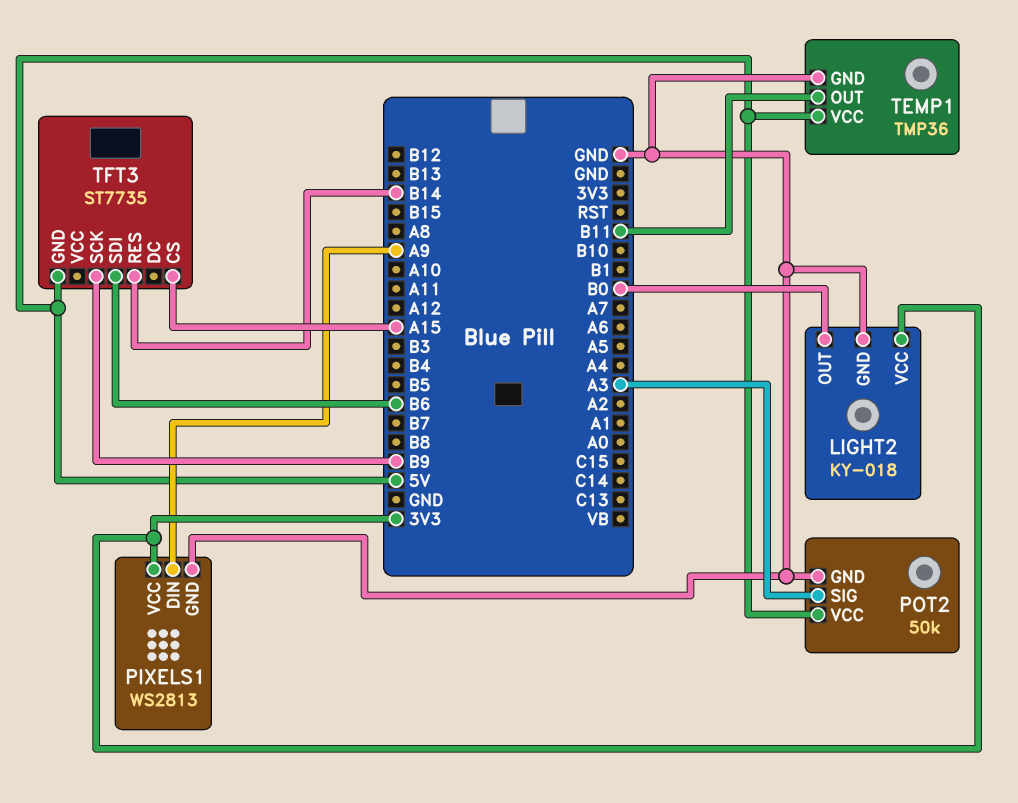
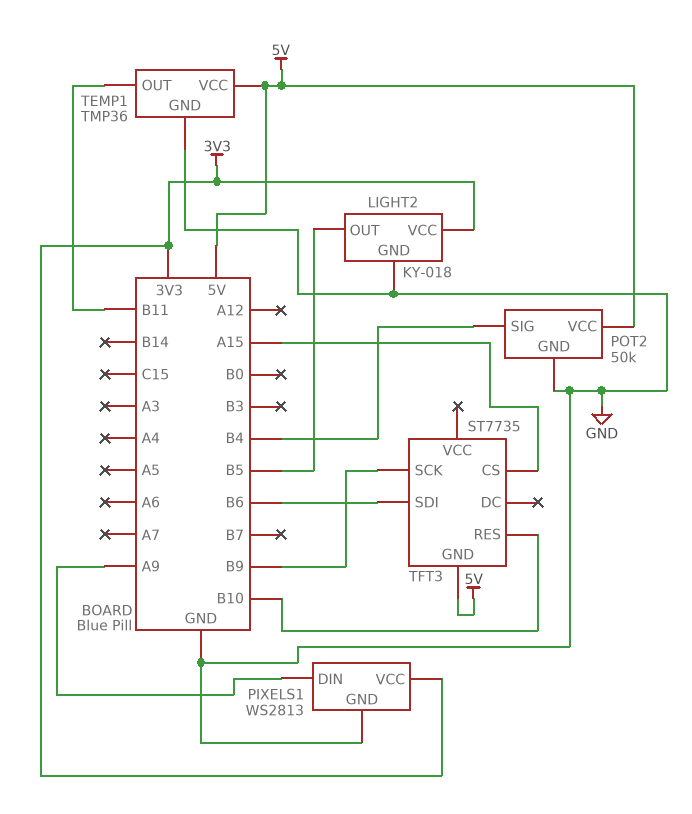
LIGHT2 pin OUT: B0 -> B5
POT2 pin SIG: A3 -> B4
TFT3 pin RES: B14 -> B10

